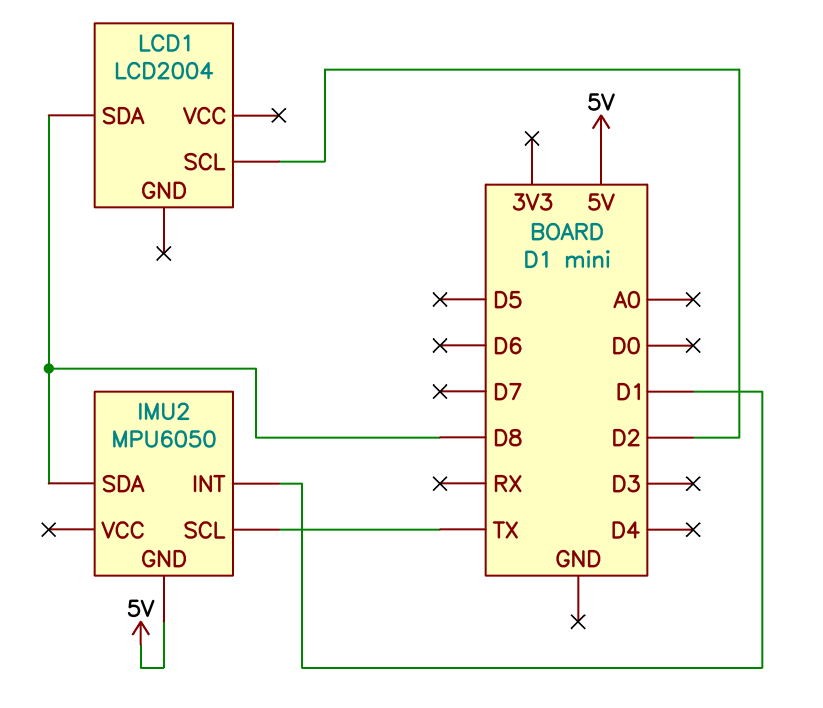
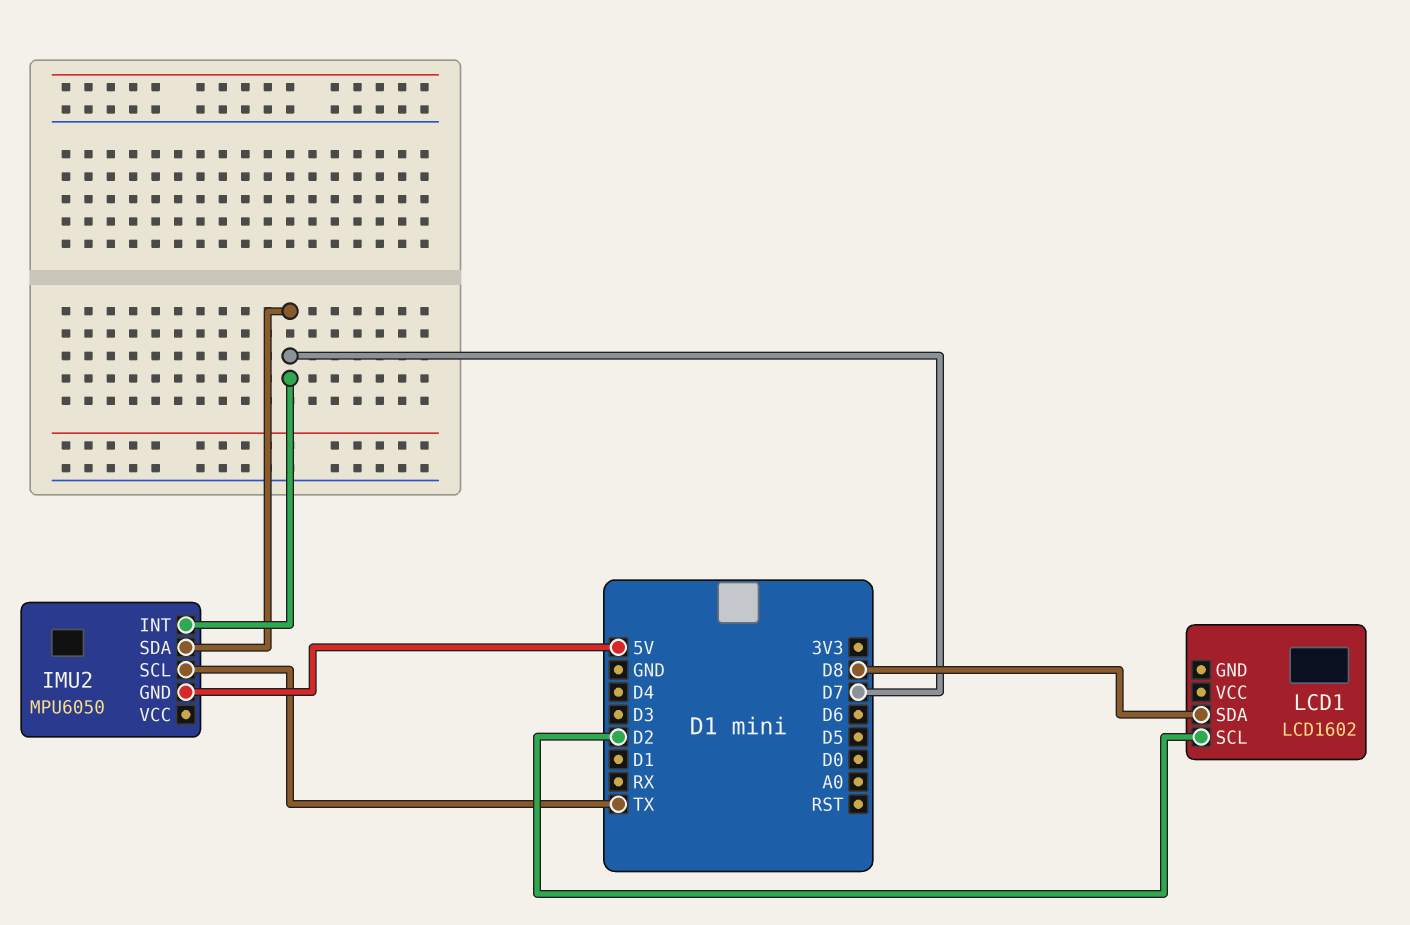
IMU2 pin INT: D1 -> D7
IMU2 pin SDA: D8 -> D7
LCD1: LCD2004 -> LCD1602

